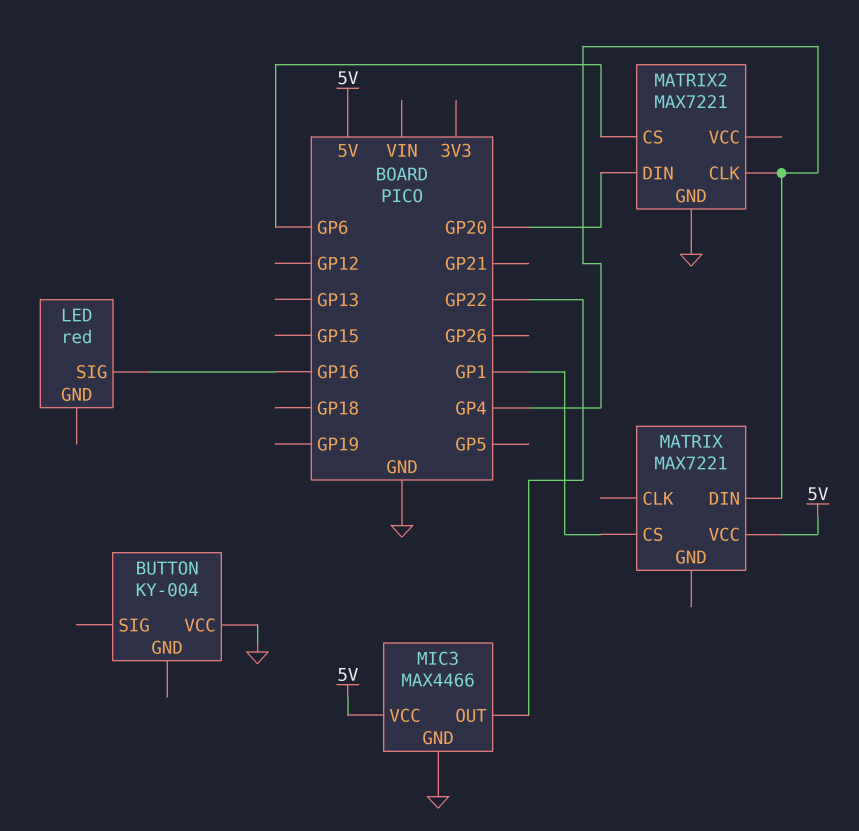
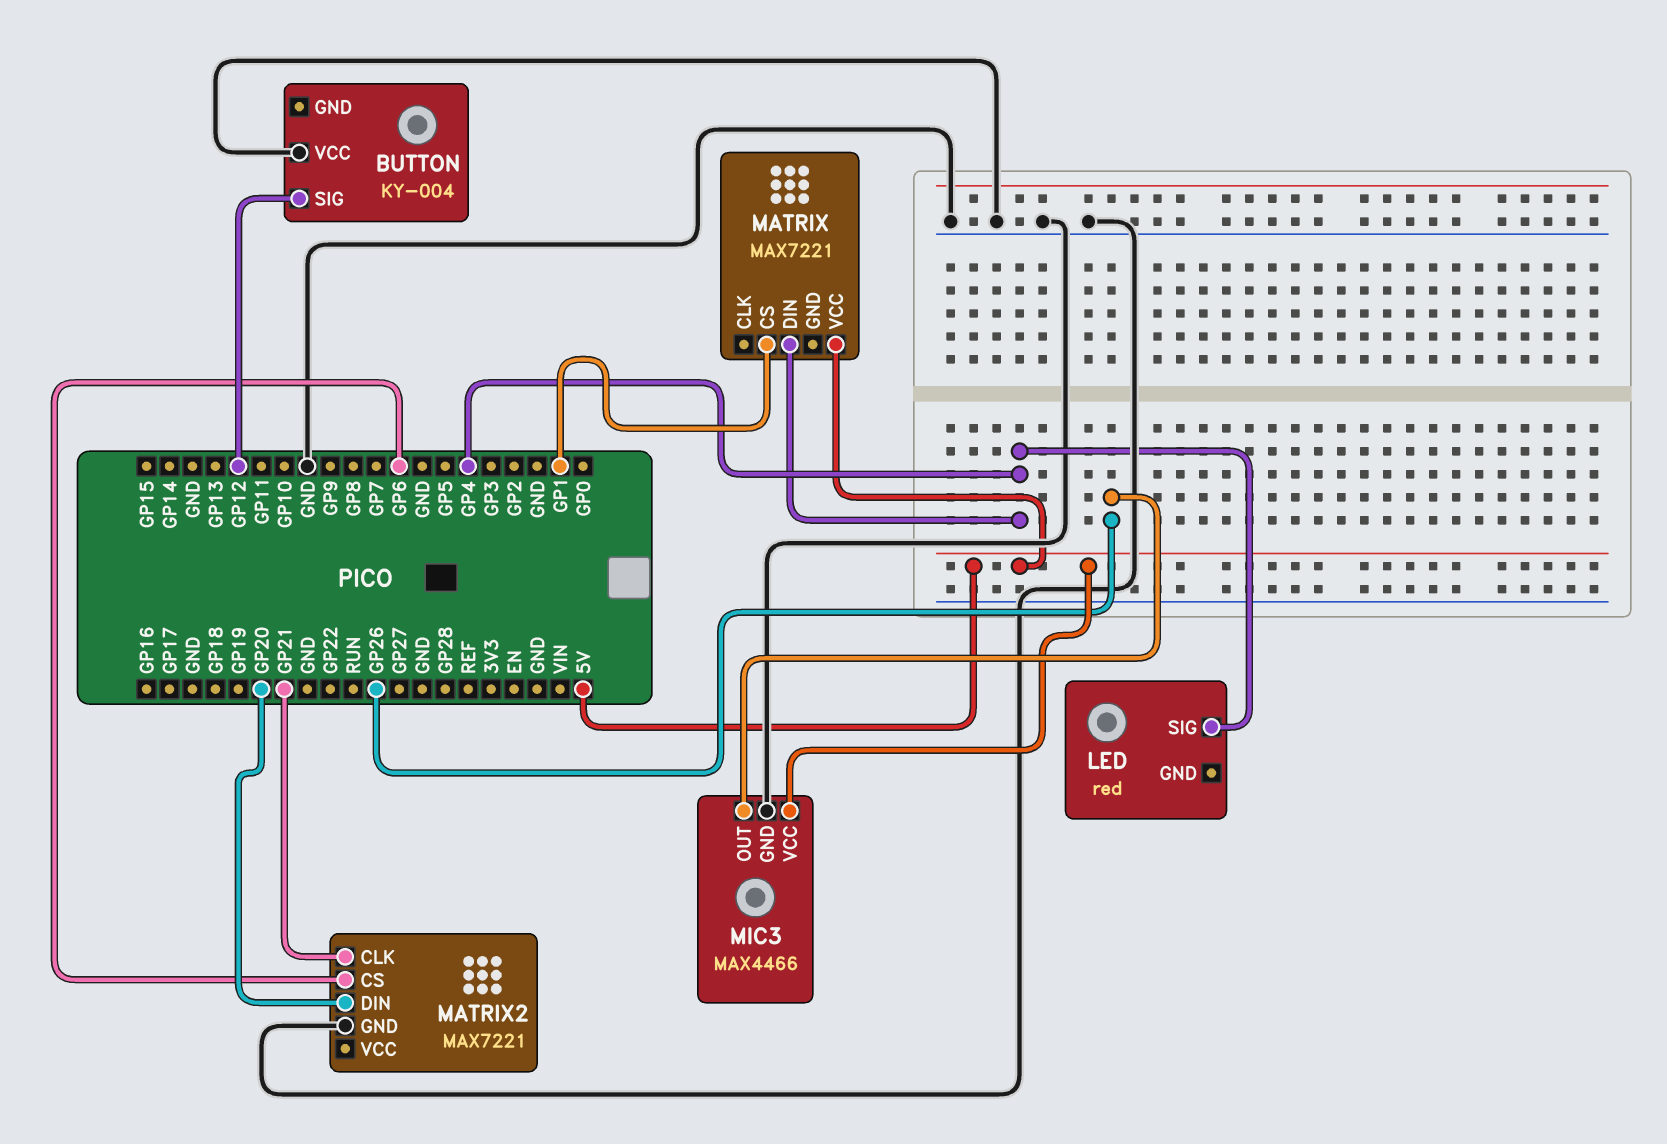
BUTTON pin SIG: none -> GP12
LED pin SIG: GP16 -> GP4
MATRIX2 pin CLK: GP4 -> GP21
MIC3 pin OUT: GP22 -> GP26

